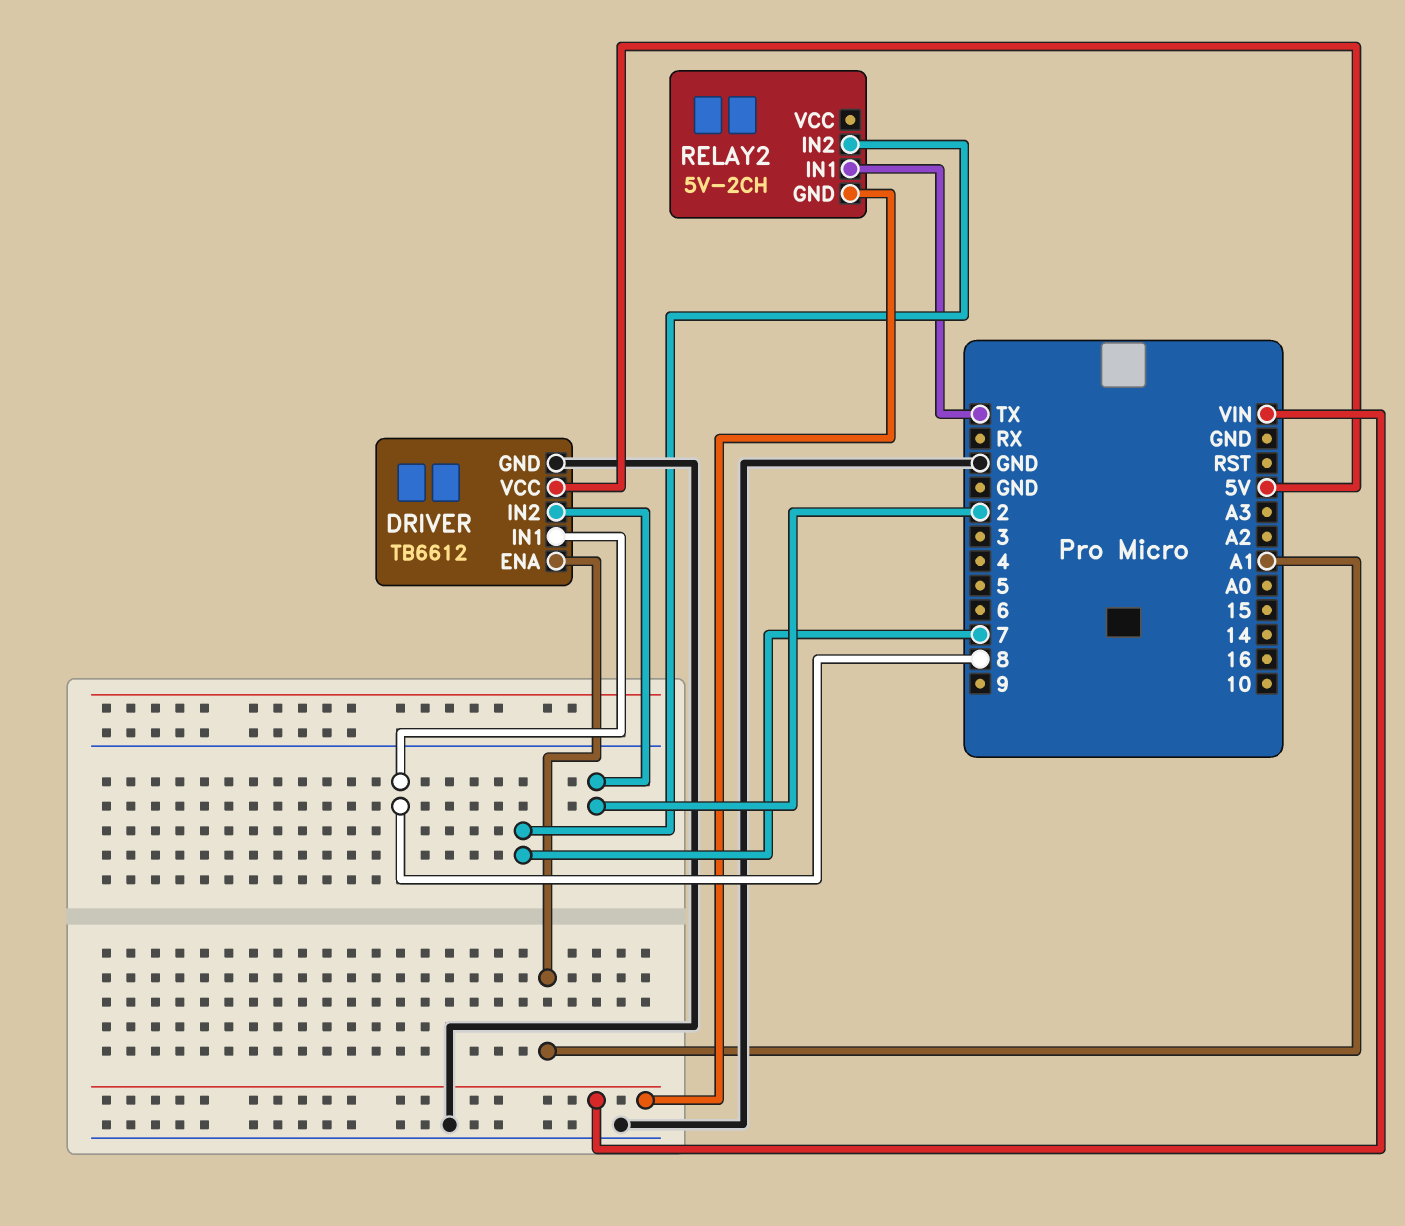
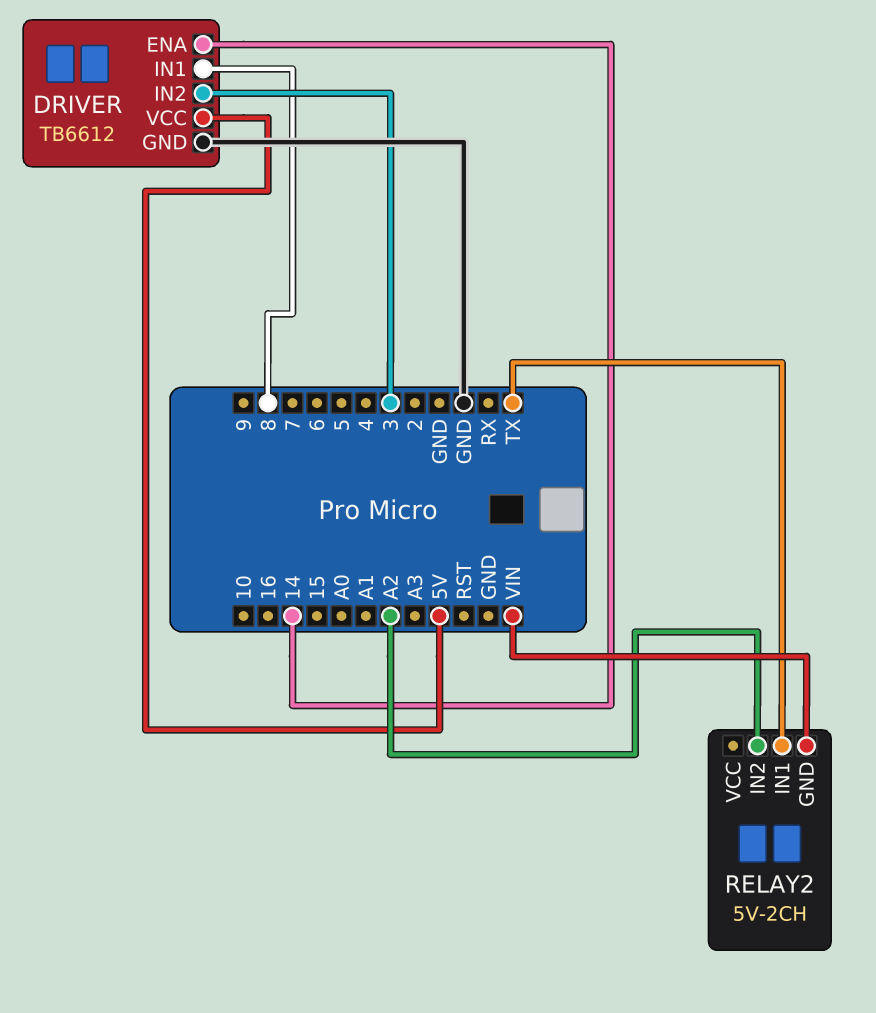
DRIVER pin ENA: A1 -> 14
DRIVER pin IN2: 2 -> 3
RELAY2 pin IN2: 7 -> A2

